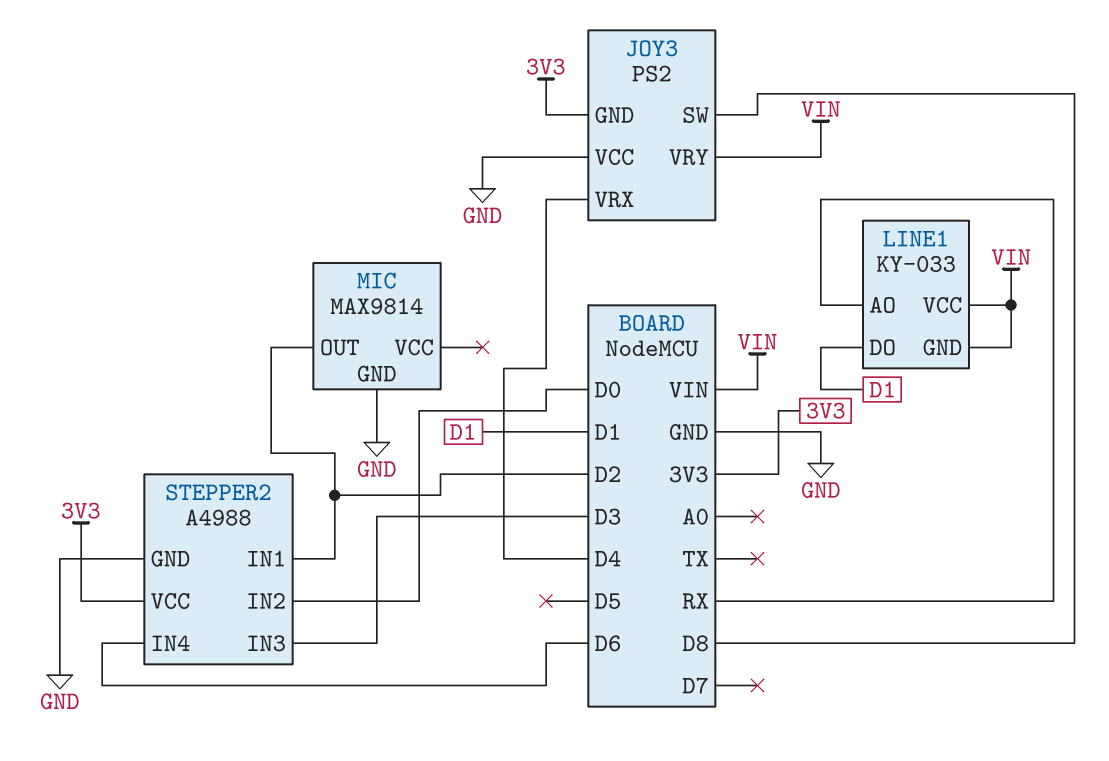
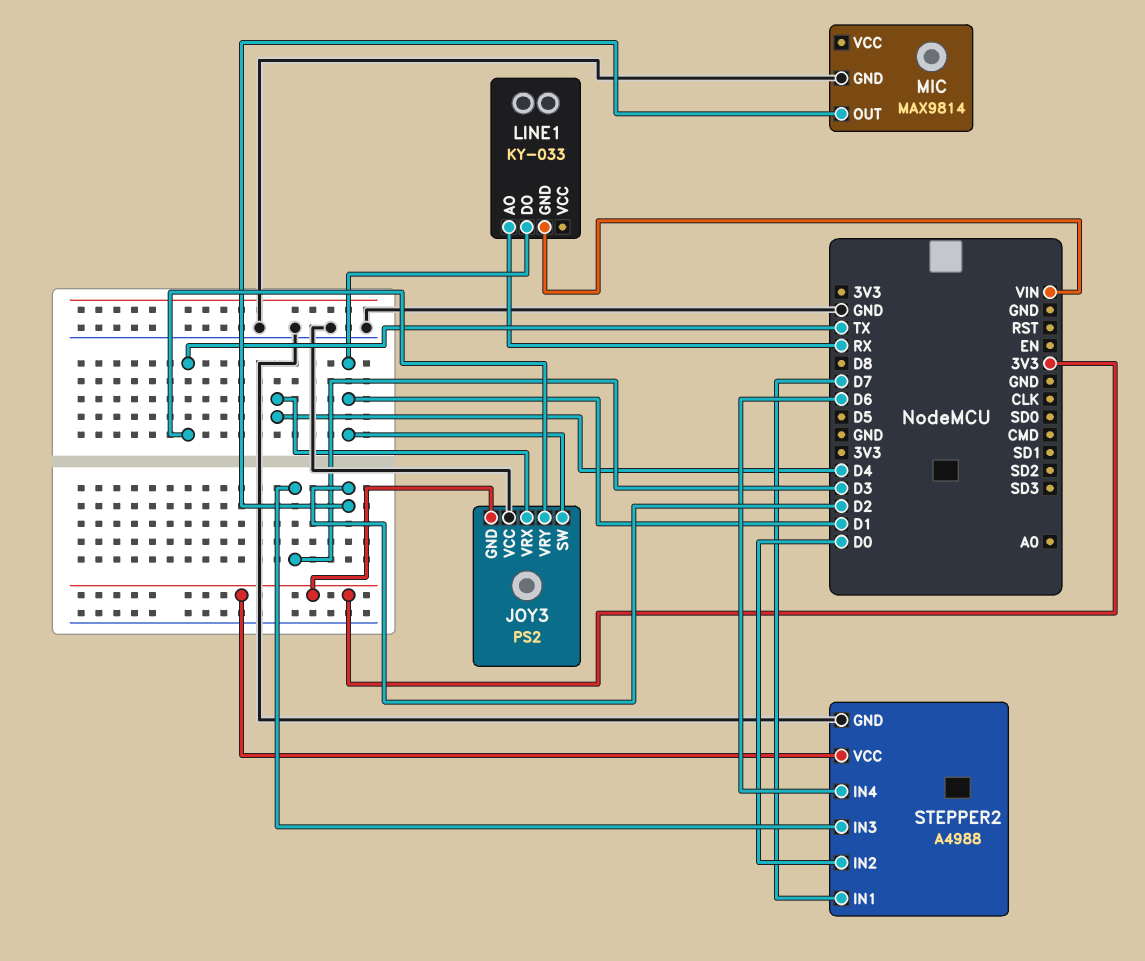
JOY3 pin SW: D8 -> D1
JOY3 pin VRY: VIN -> TX
LINE1 pin VCC: VIN -> none
STEPPER2 pin IN1: D2 -> D7

